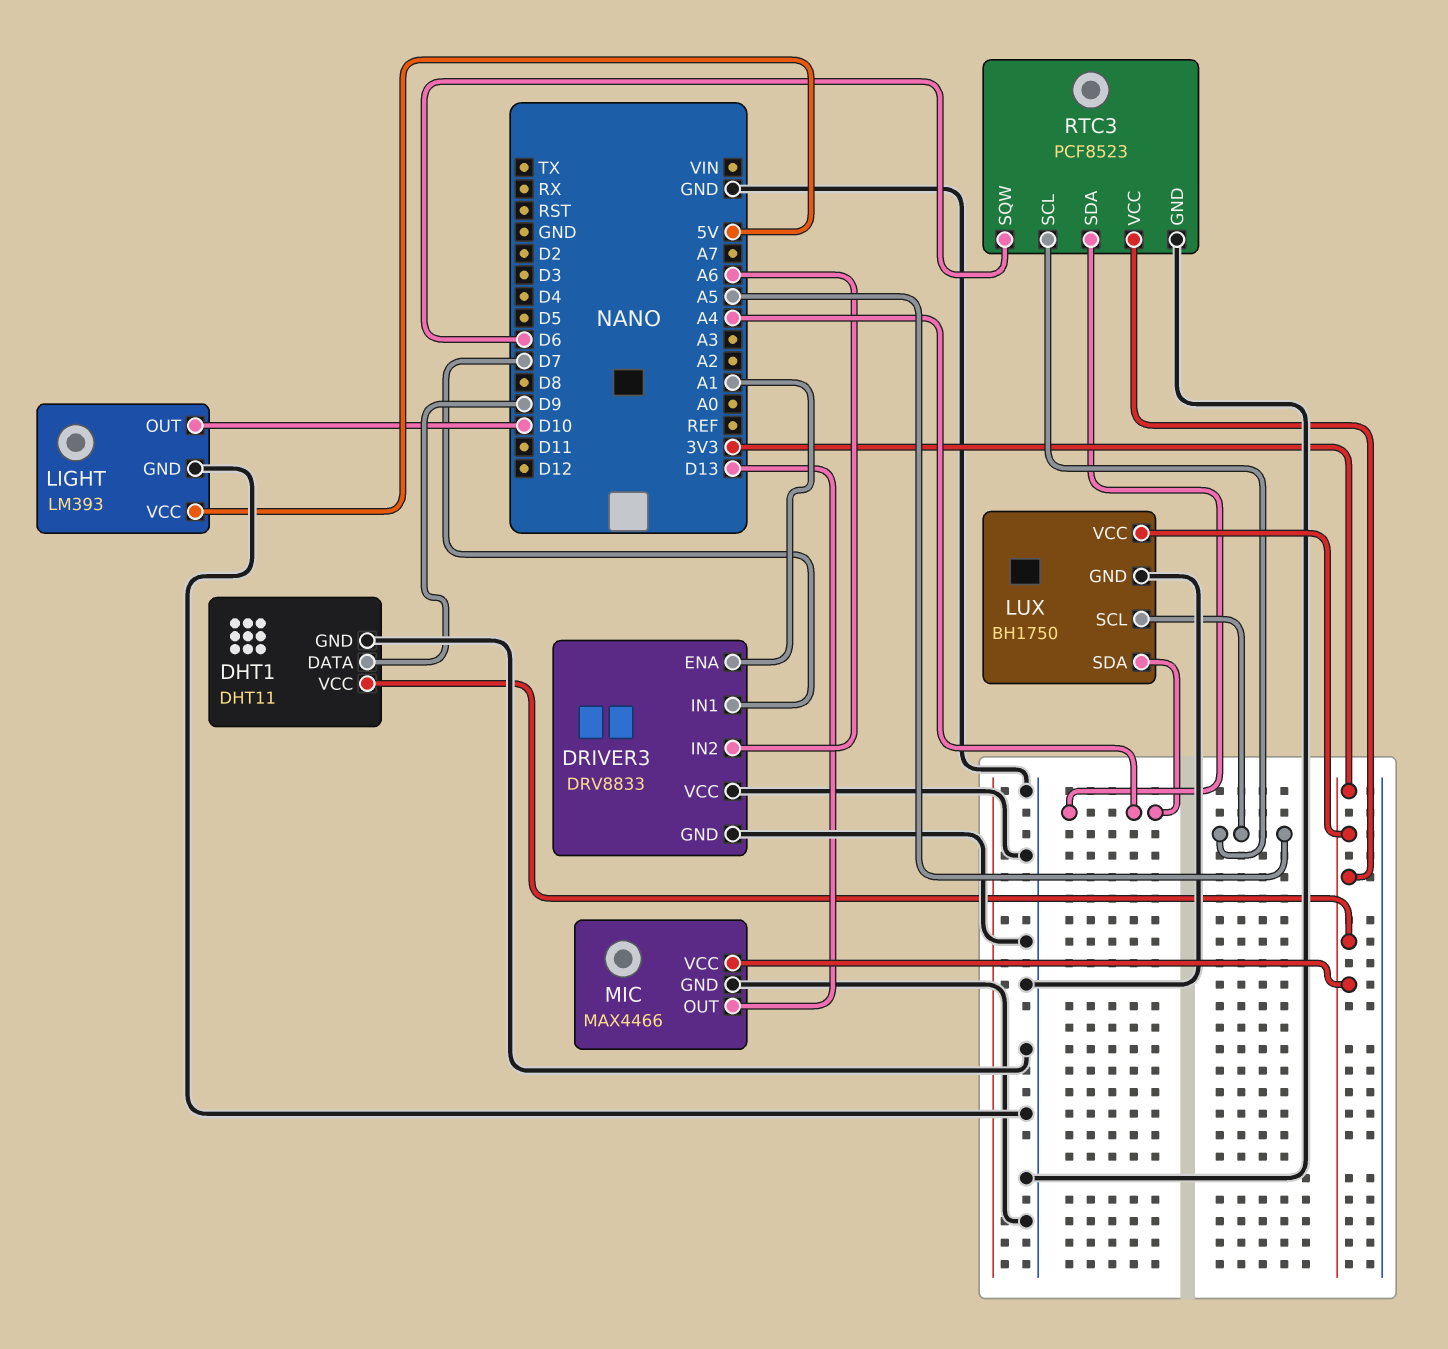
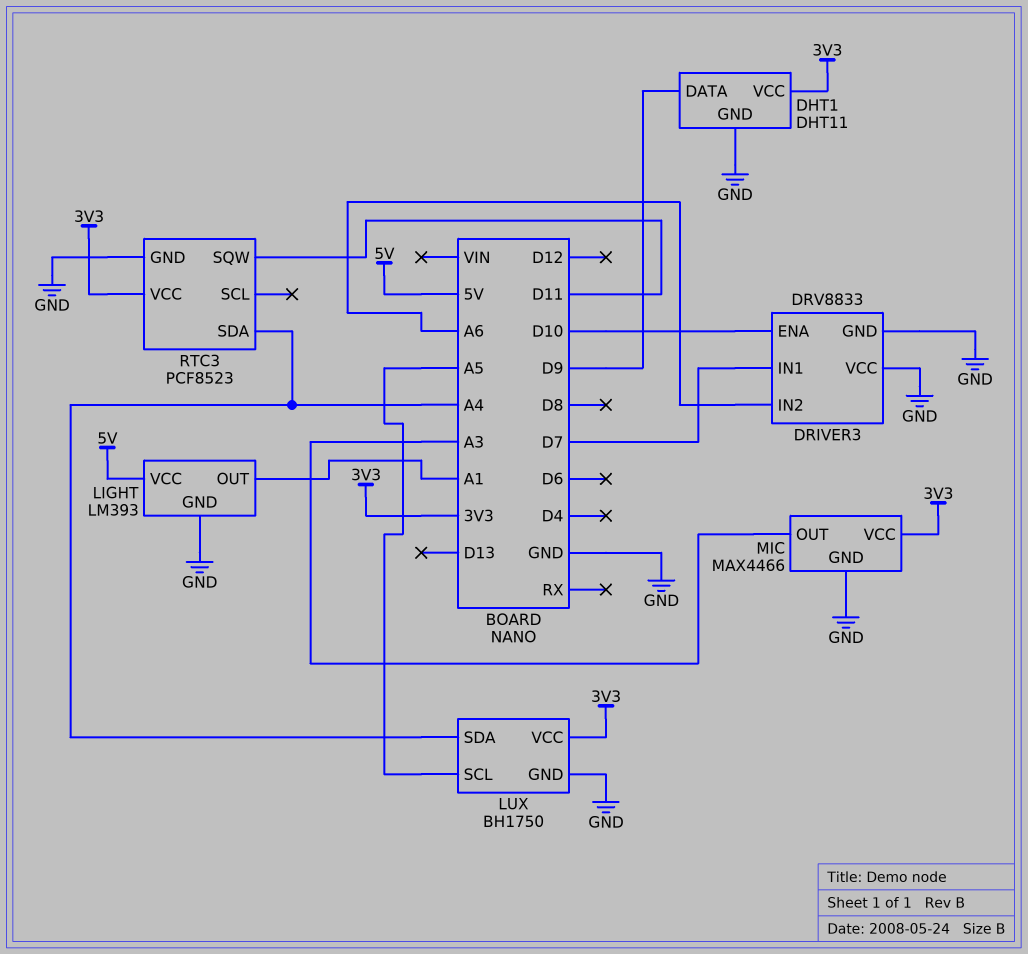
DRIVER3 pin ENA: A1 -> D10
LIGHT pin OUT: D10 -> A1
MIC pin OUT: D13 -> A3
RTC3 pin SCL: A5 -> none
RTC3 pin SQW: D6 -> D11

